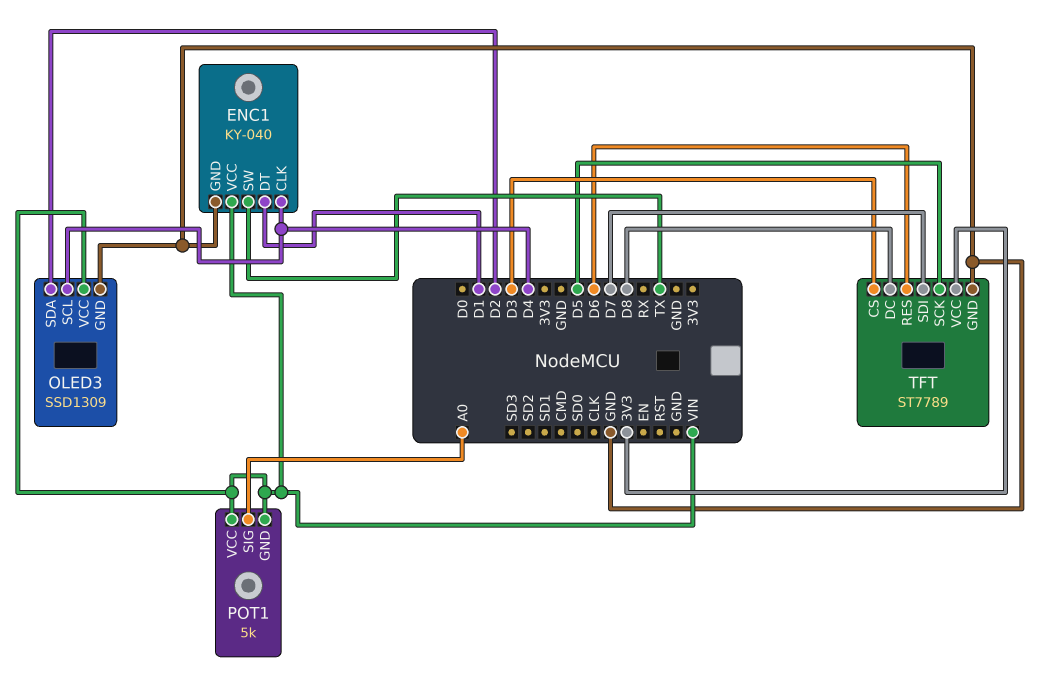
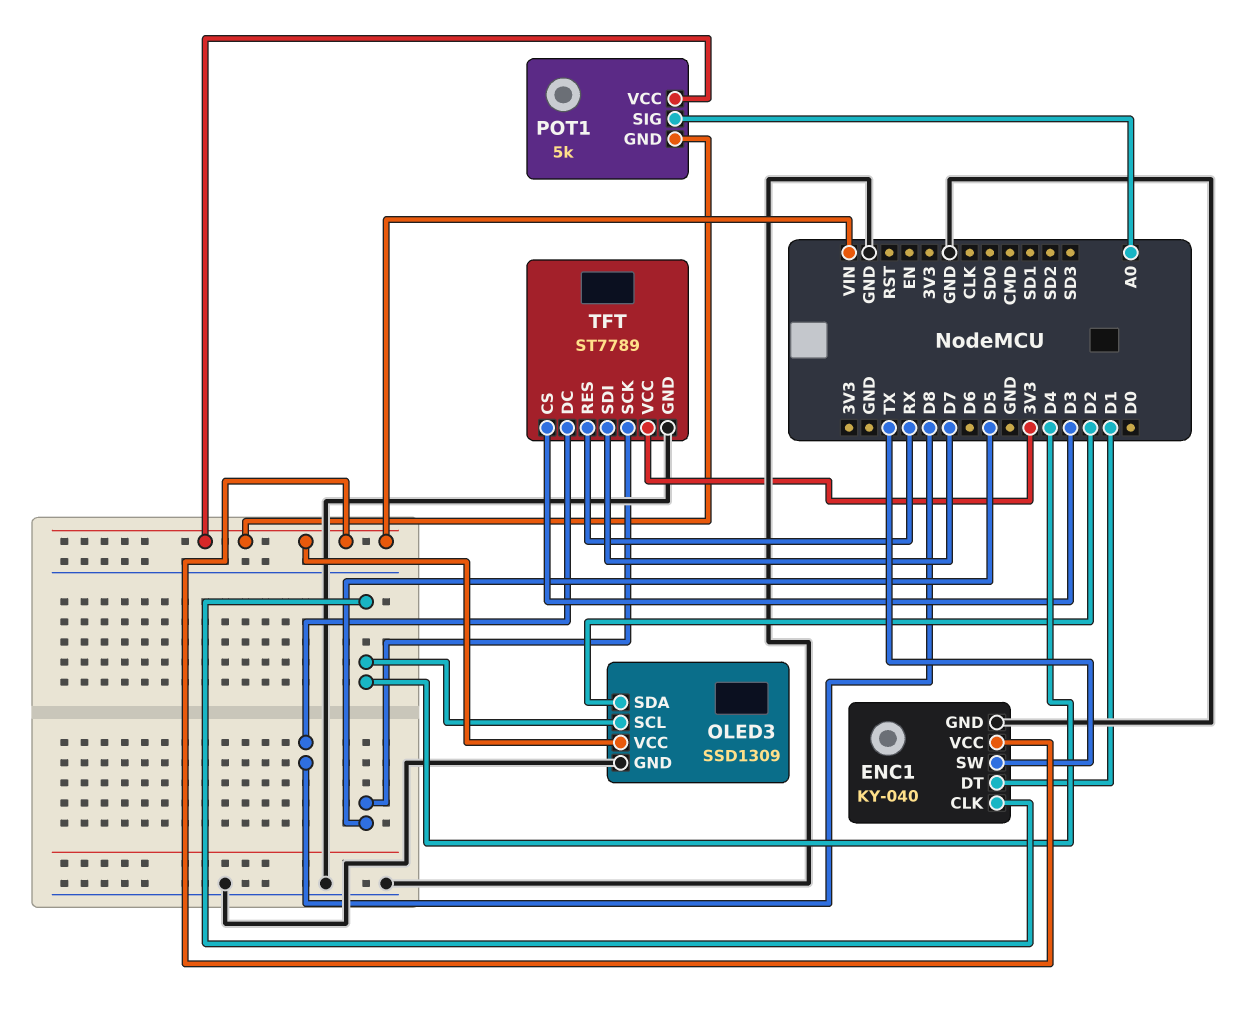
TFT pin RES: D6 -> RX

